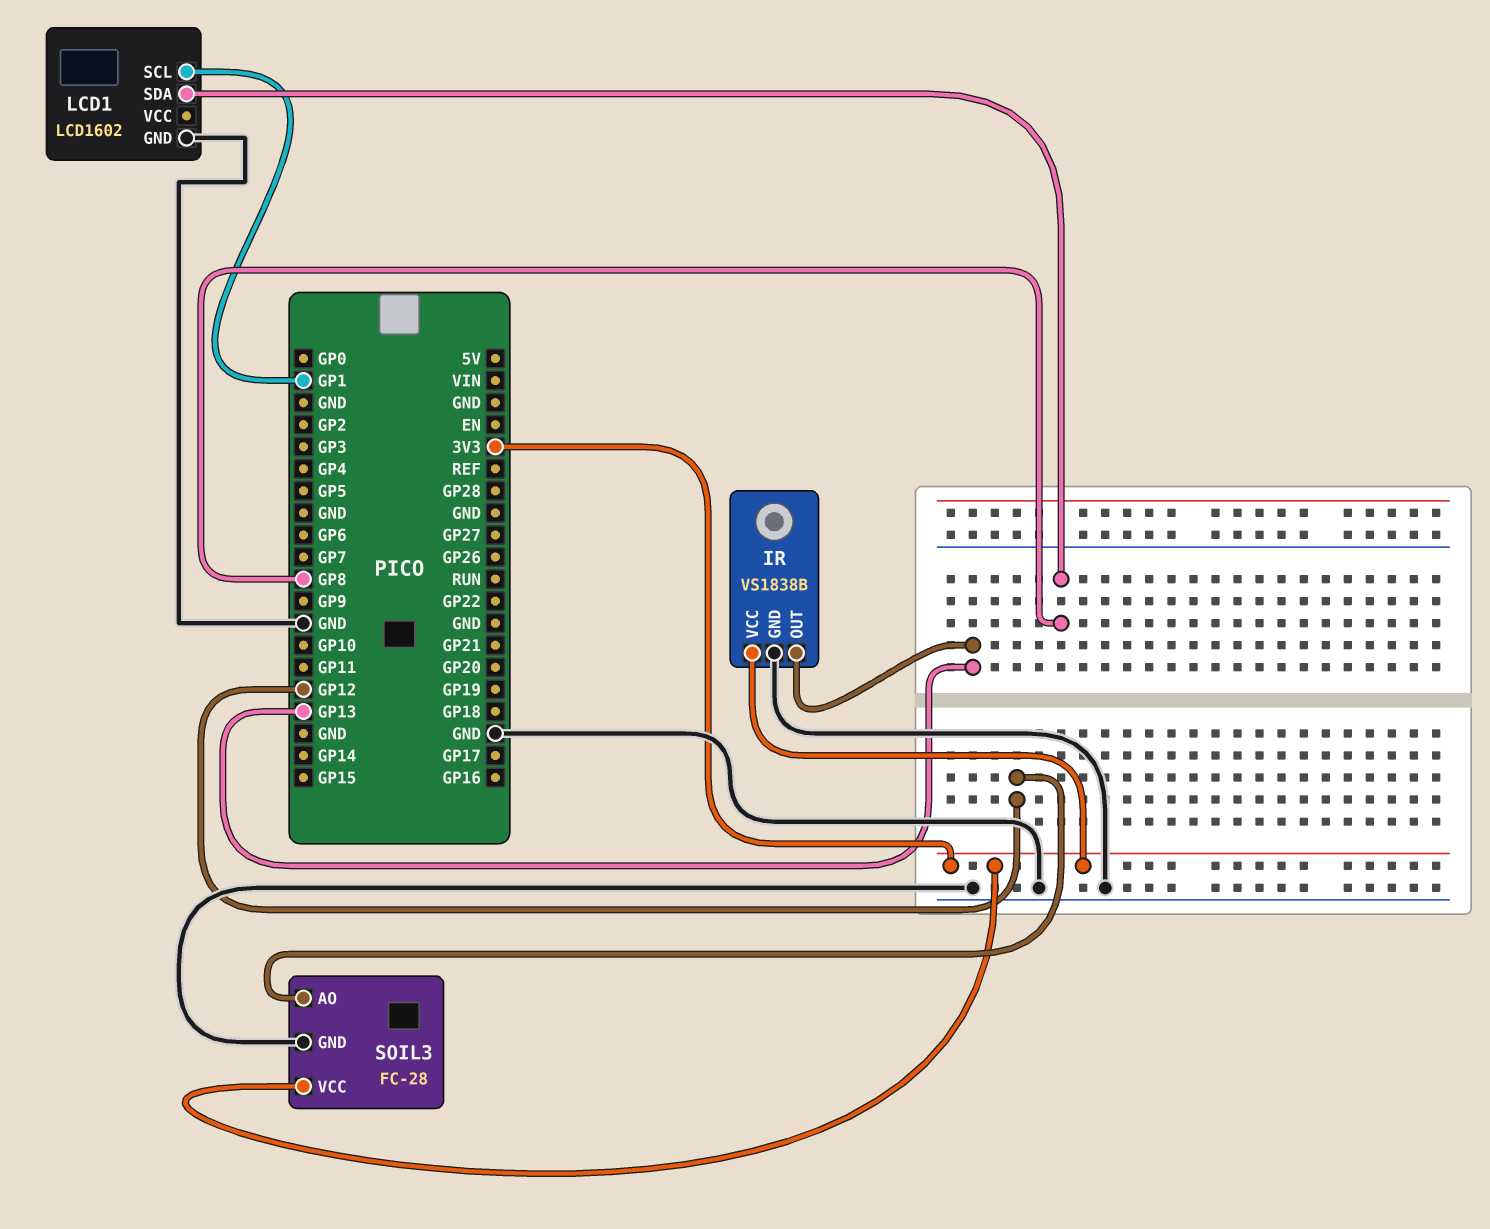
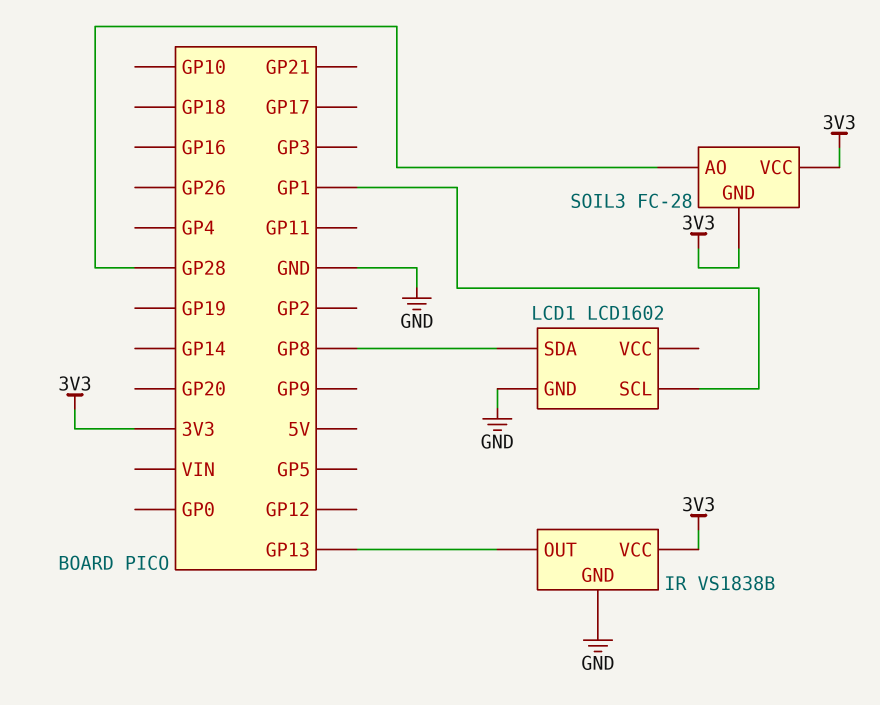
SOIL3 pin AO: GP12 -> GP28
SOIL3 pin GND: GND -> 3V3

